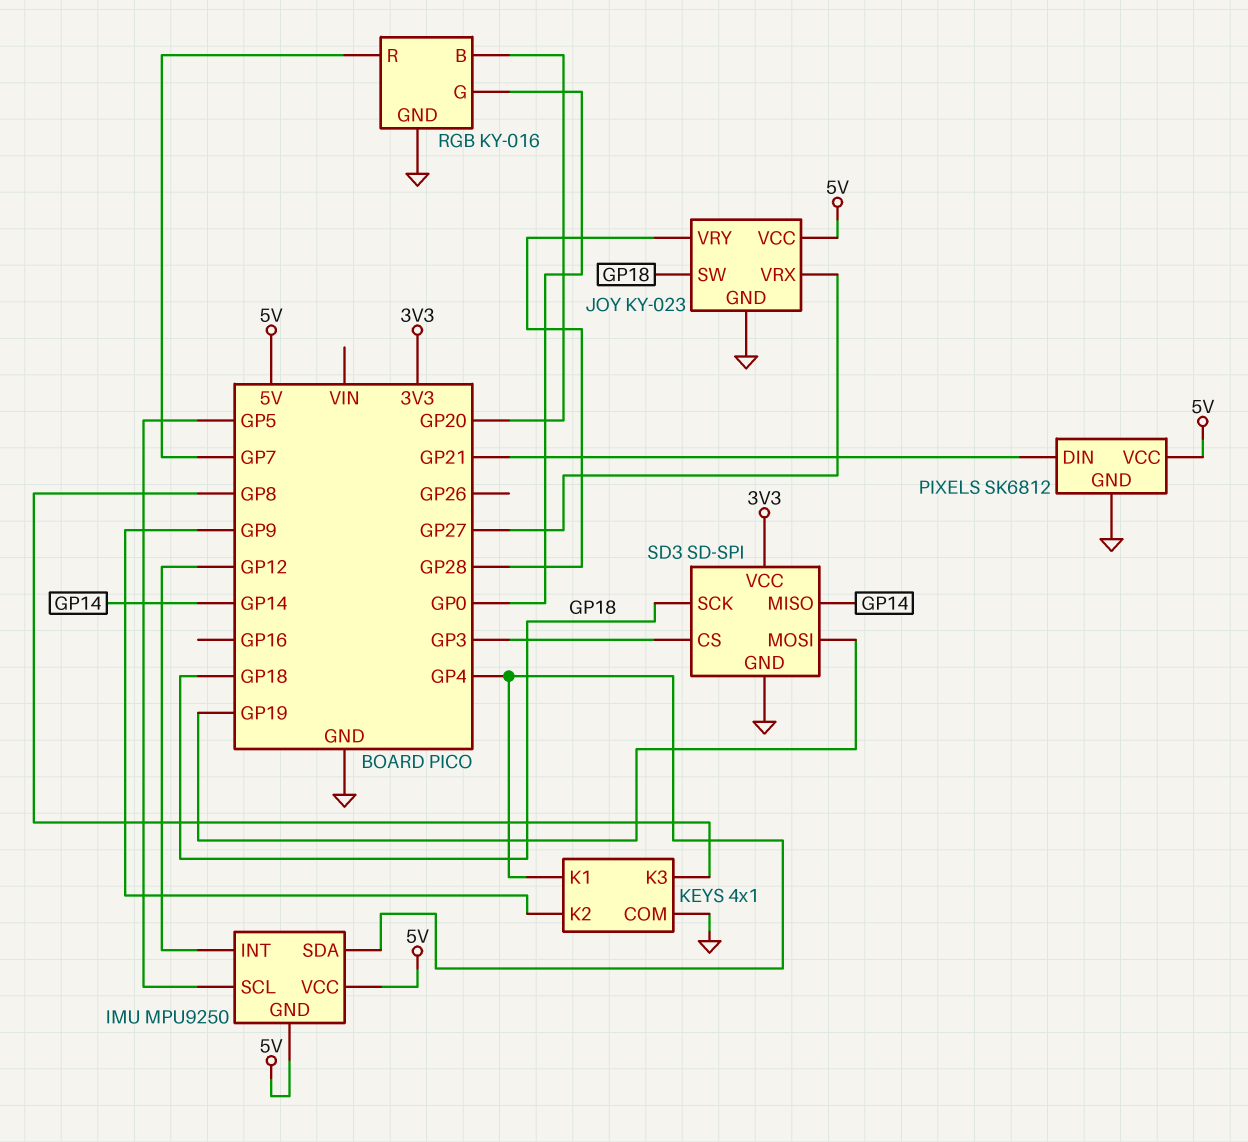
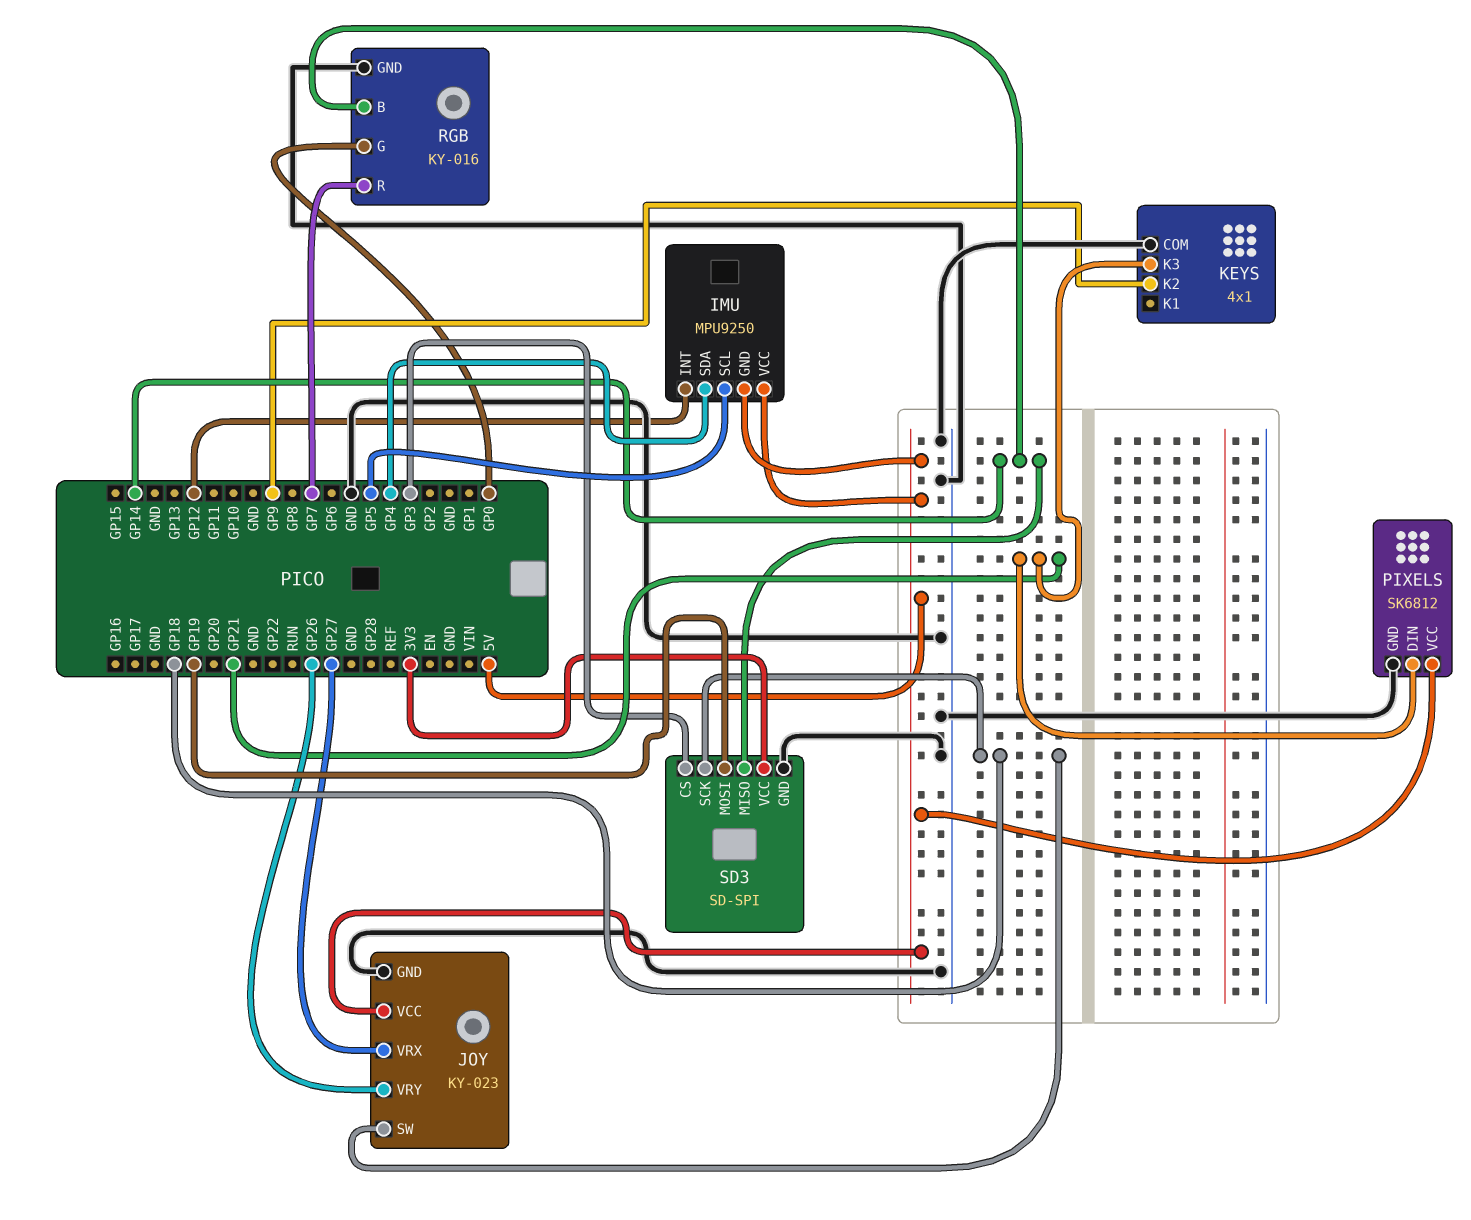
JOY pin VRY: GP28 -> GP26
KEYS pin K1: GP4 -> none
KEYS pin K3: GP8 -> GP21
RGB pin B: GP20 -> GP14

